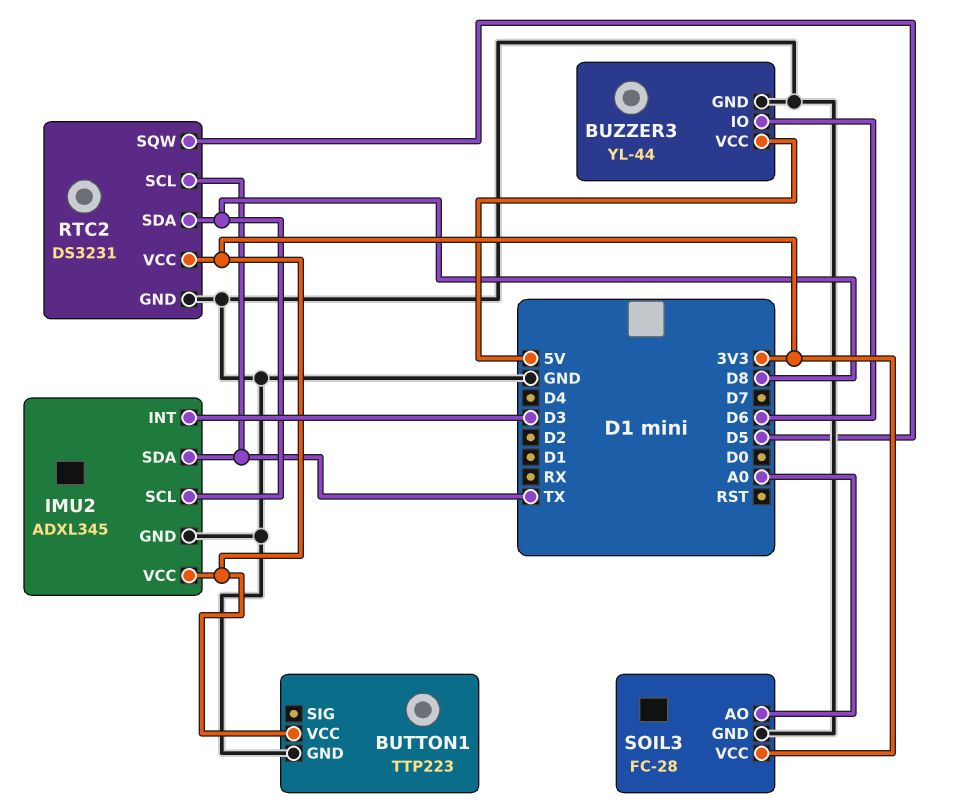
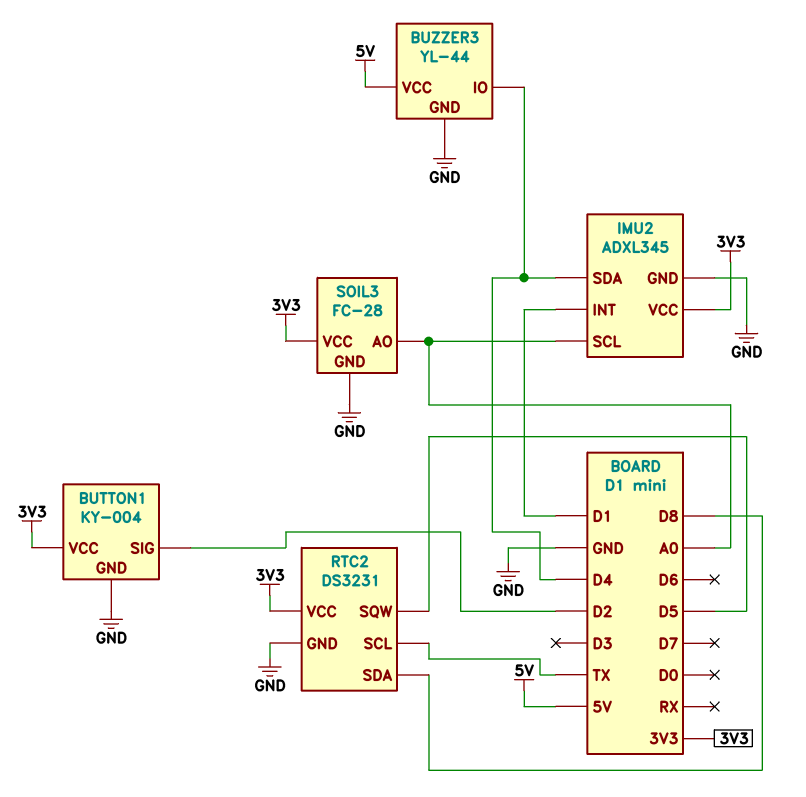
BUTTON1: TTP223 -> KY-004
BUTTON1 pin SIG: none -> D2
BUZZER3 pin IO: D6 -> D4
IMU2 pin INT: D3 -> D1
IMU2 pin SCL: D8 -> A0
IMU2 pin SDA: TX -> D4

